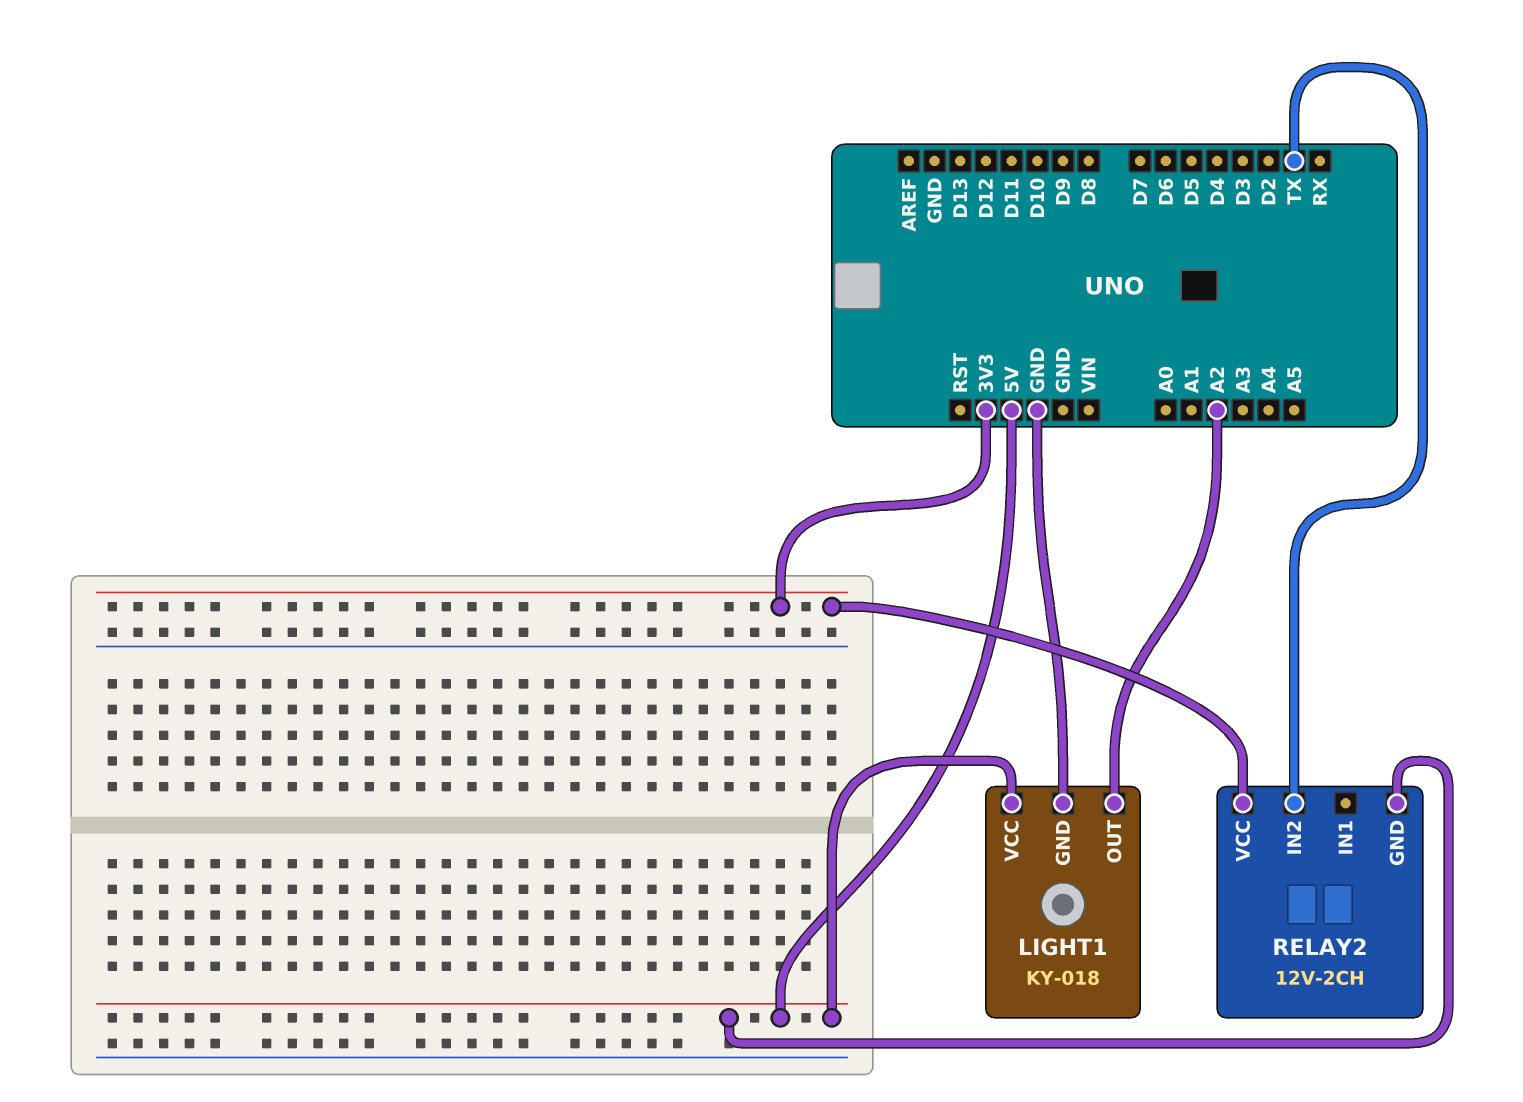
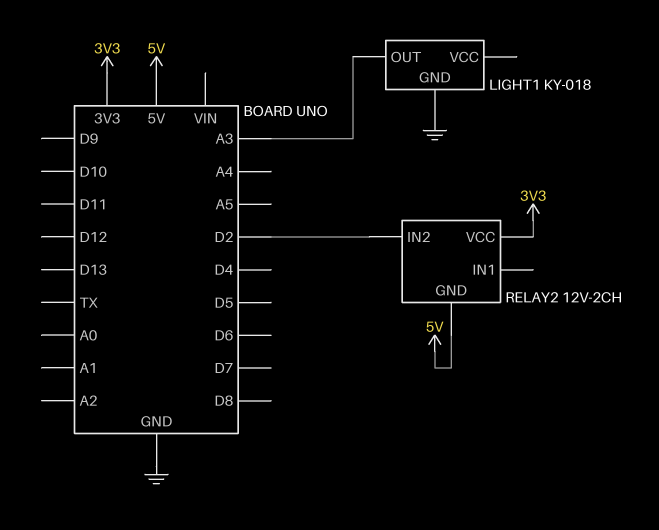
LIGHT1 pin OUT: A2 -> A3
LIGHT1 pin VCC: 5V -> none
RELAY2 pin IN2: TX -> D2

